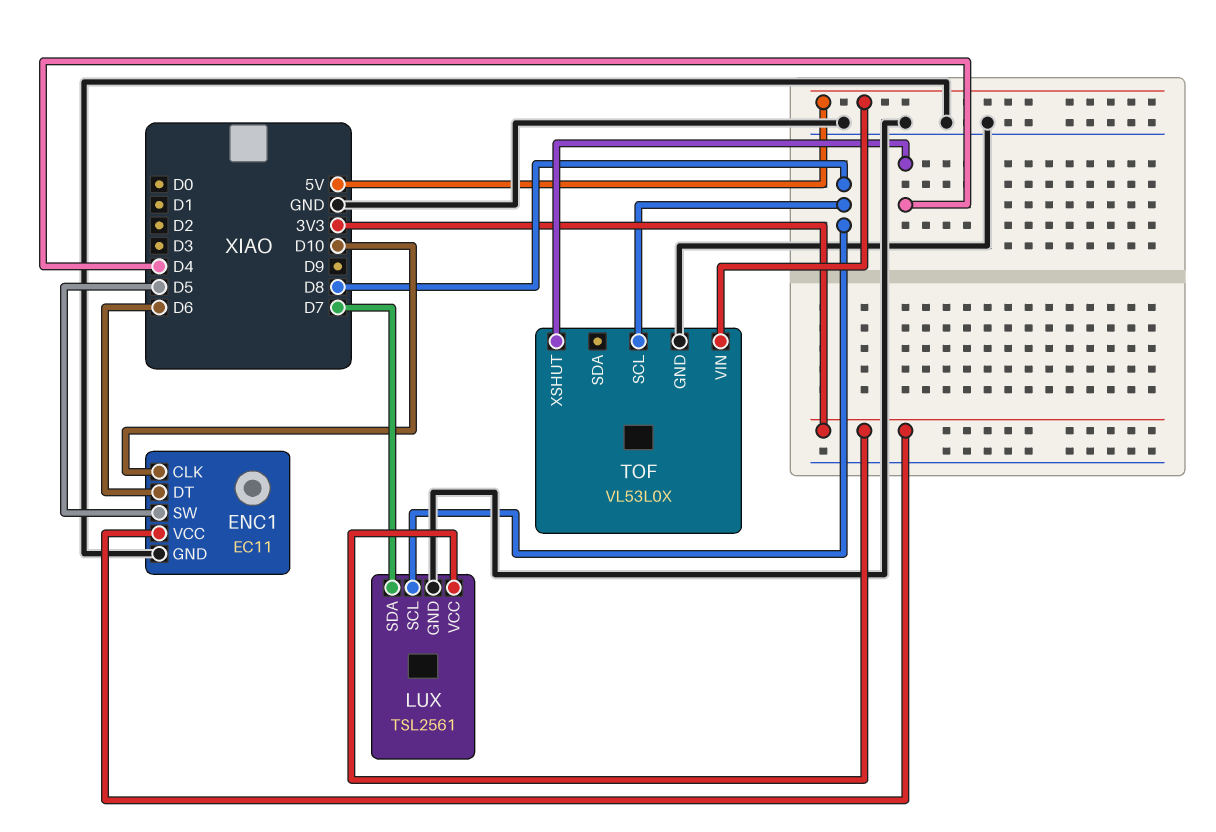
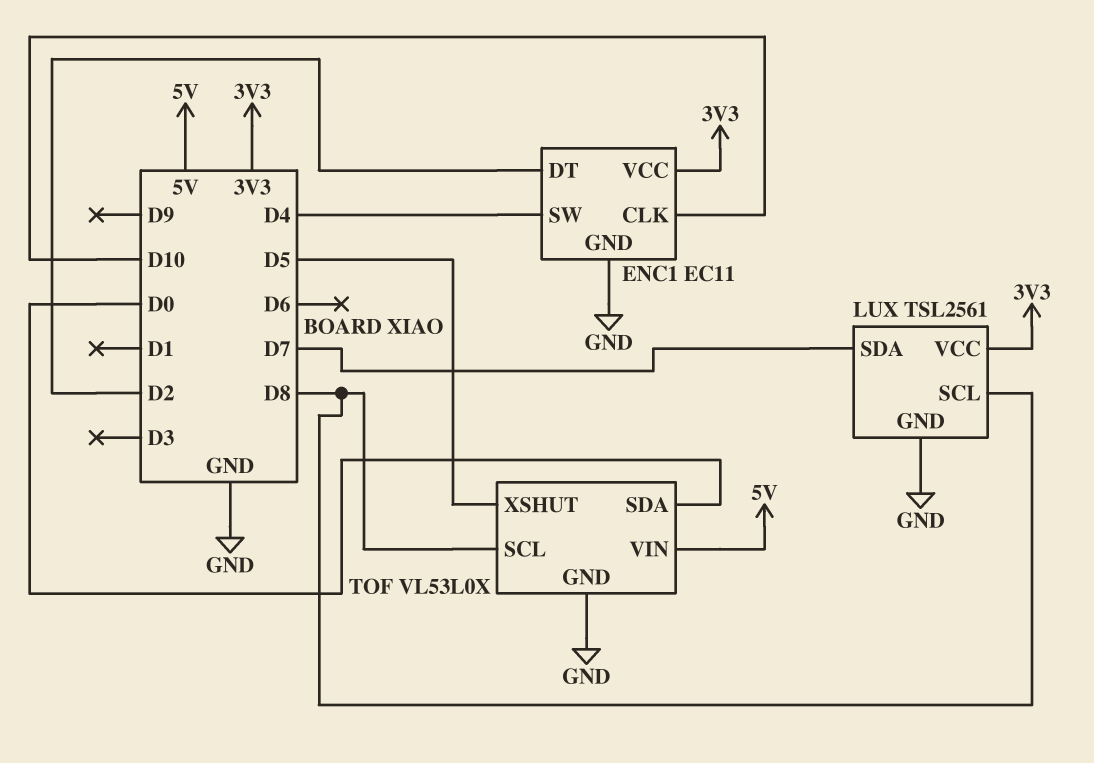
ENC1 pin DT: D6 -> D2
ENC1 pin SW: D5 -> D4
TOF pin SDA: none -> D0
TOF pin XSHUT: D4 -> D5

